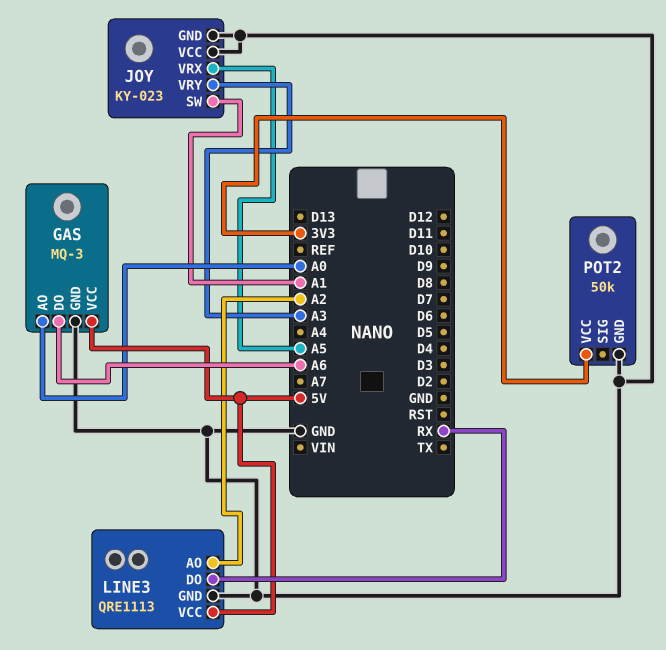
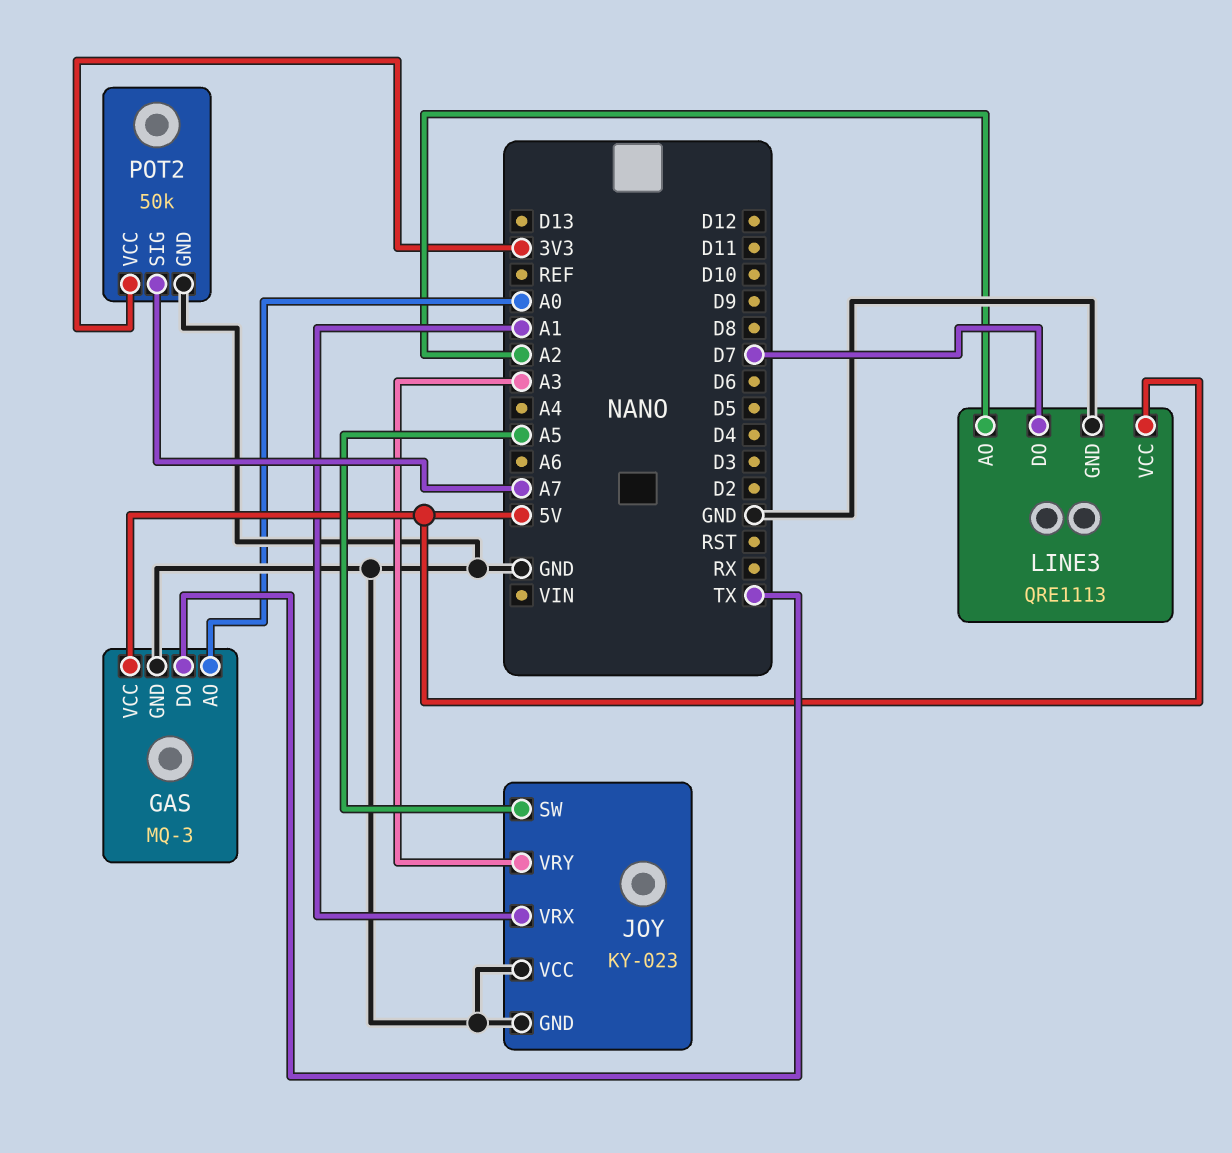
GAS pin DO: A6 -> TX
JOY pin SW: A1 -> A5
JOY pin VRX: A5 -> A1
LINE3 pin DO: RX -> D7
POT2 pin SIG: none -> A7

